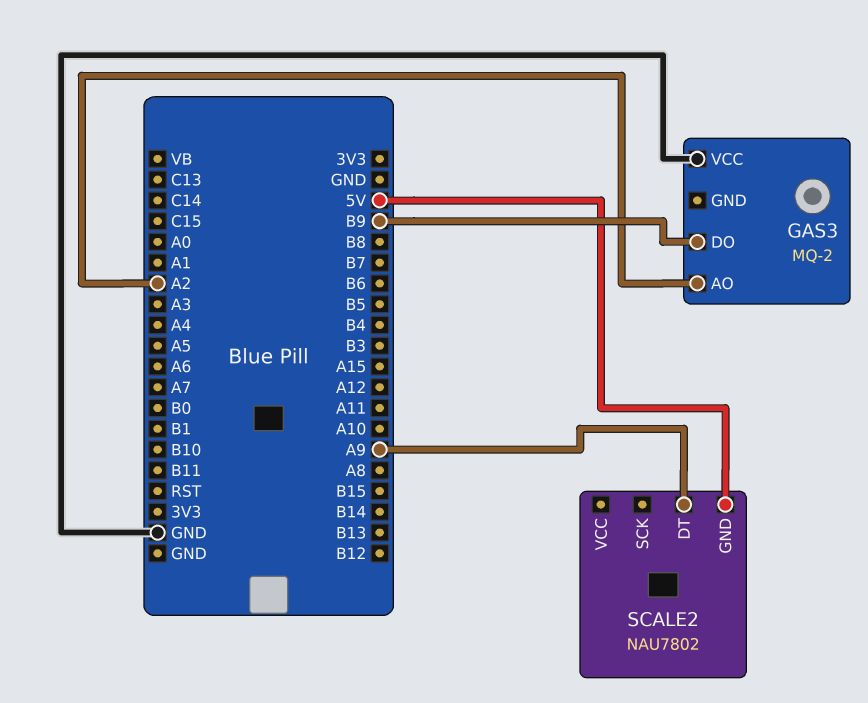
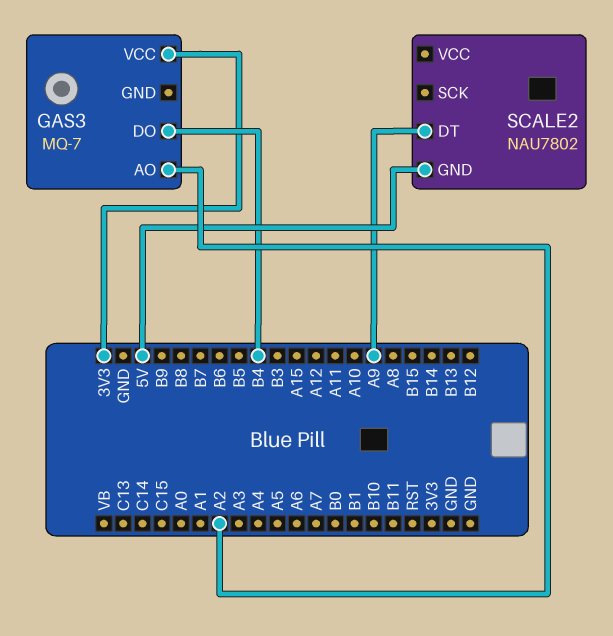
GAS3: MQ-2 -> MQ-7
GAS3 pin DO: B9 -> B4
GAS3 pin VCC: GND -> 3V3

